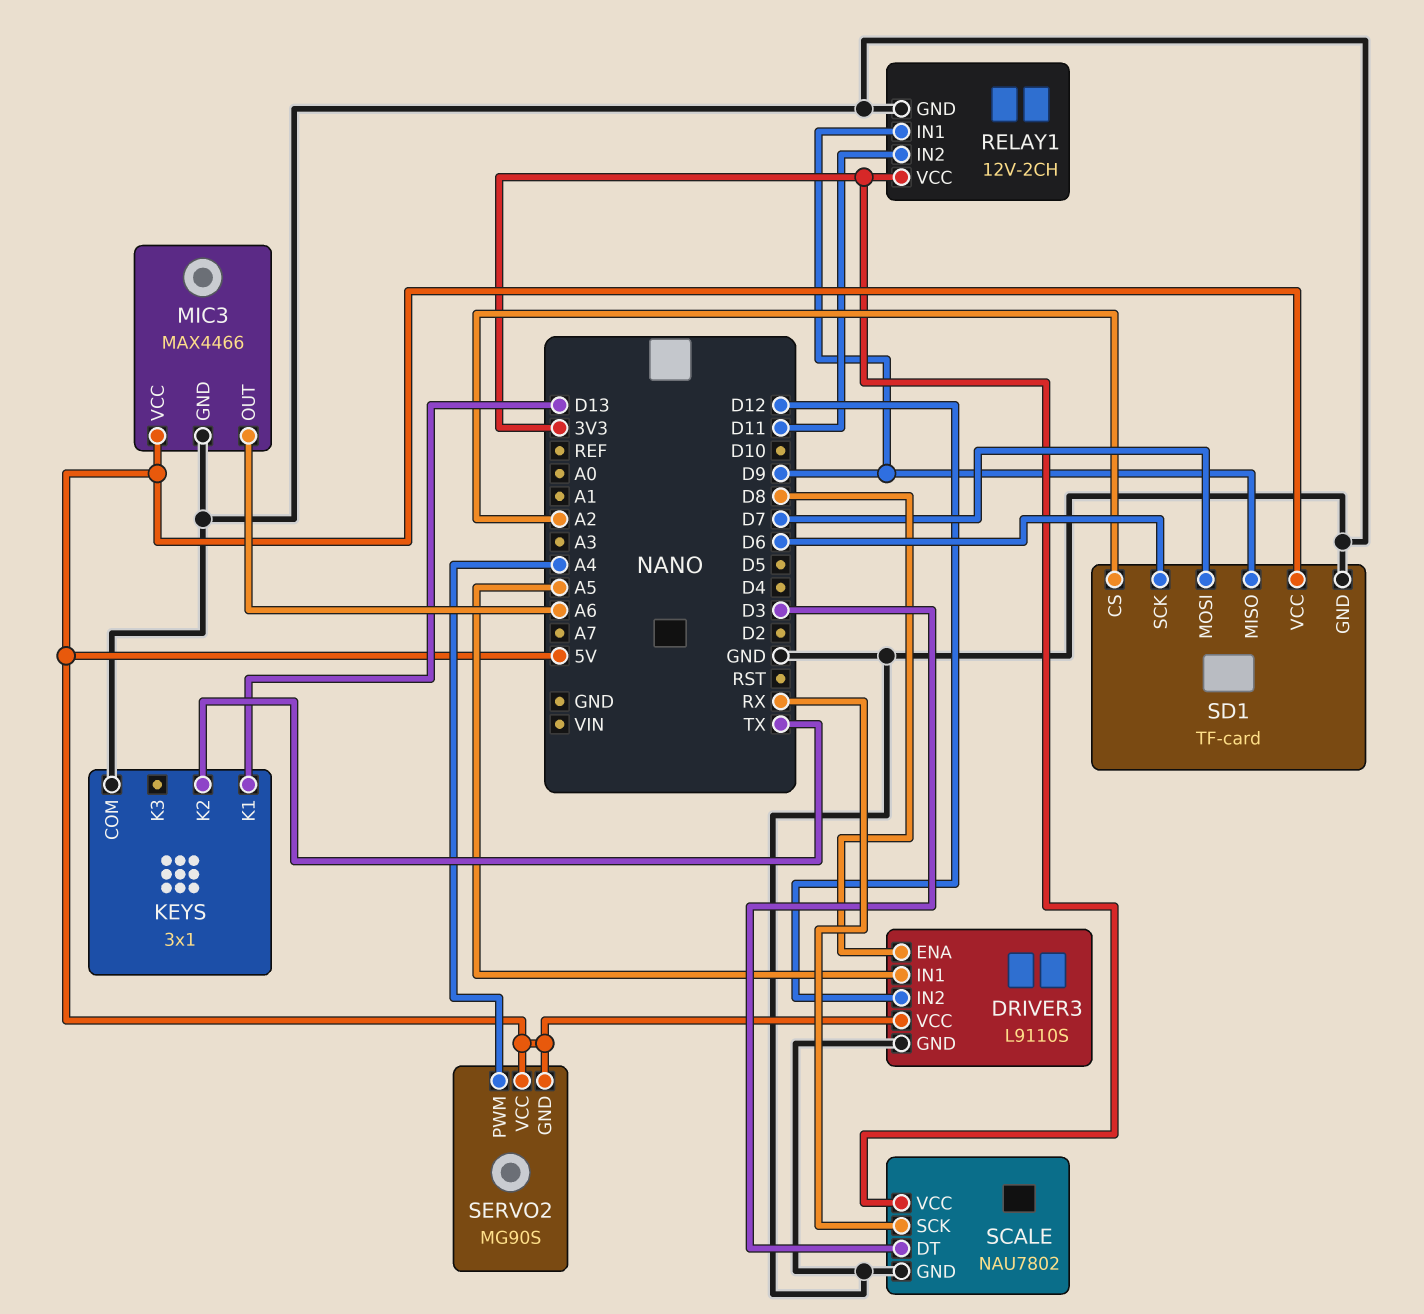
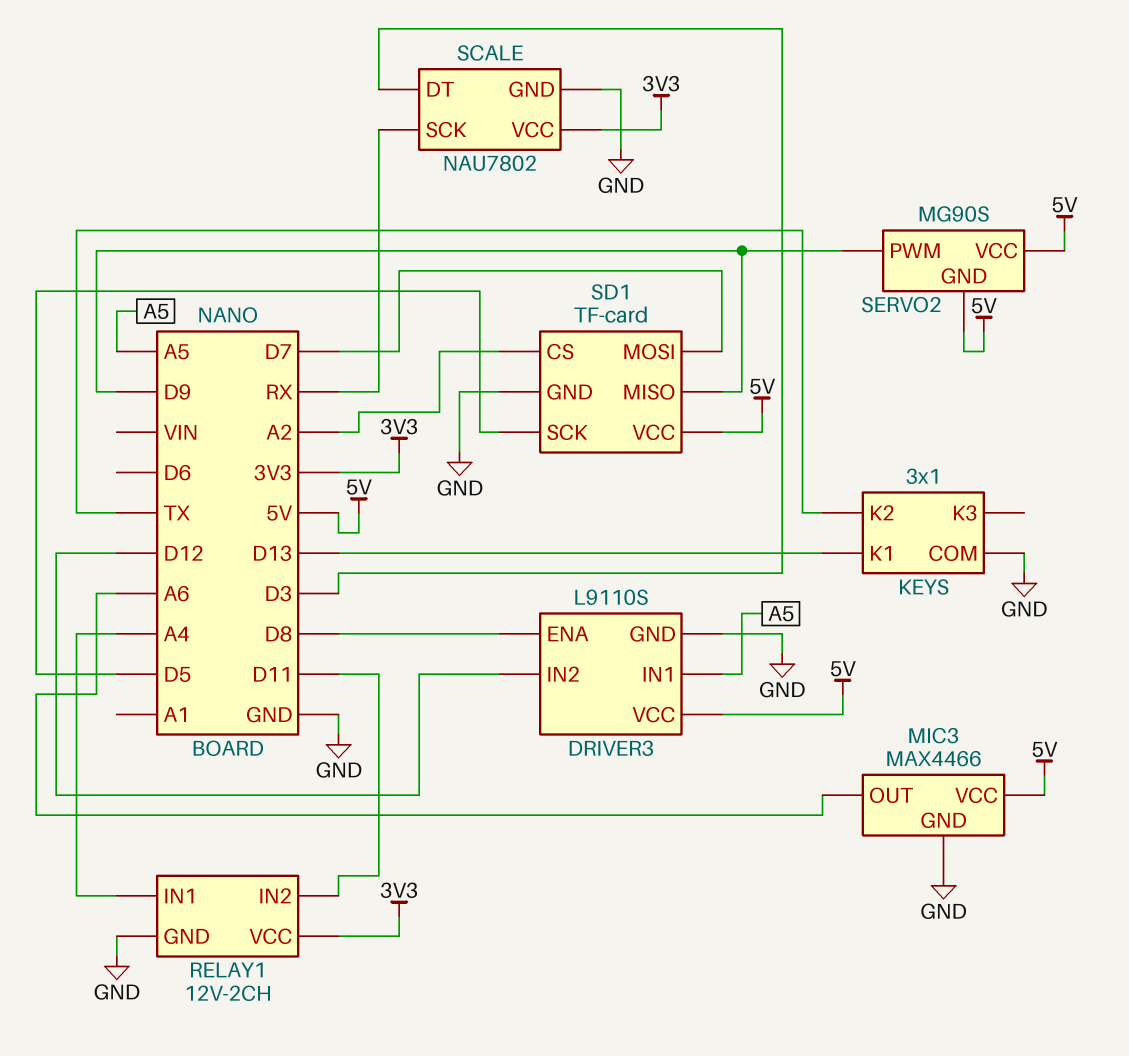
RELAY1 pin IN1: D9 -> A4
SD1 pin SCK: D6 -> D5
SERVO2 pin PWM: A4 -> D9

